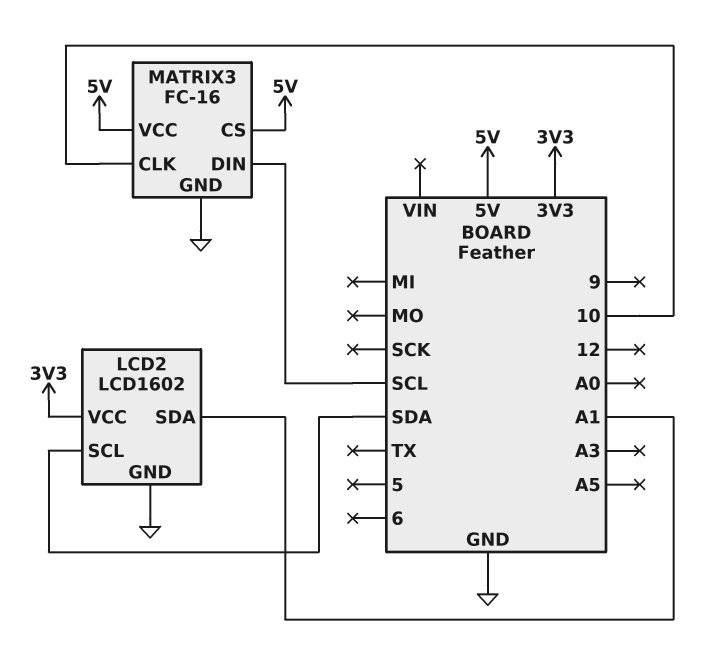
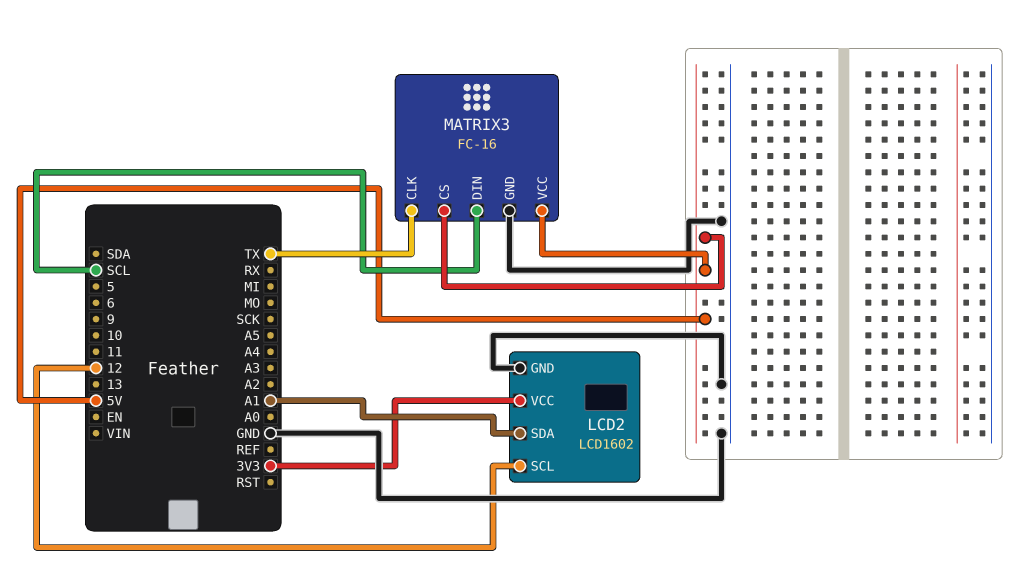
LCD2 pin SCL: SDA -> 12
MATRIX3 pin CLK: 10 -> TX

